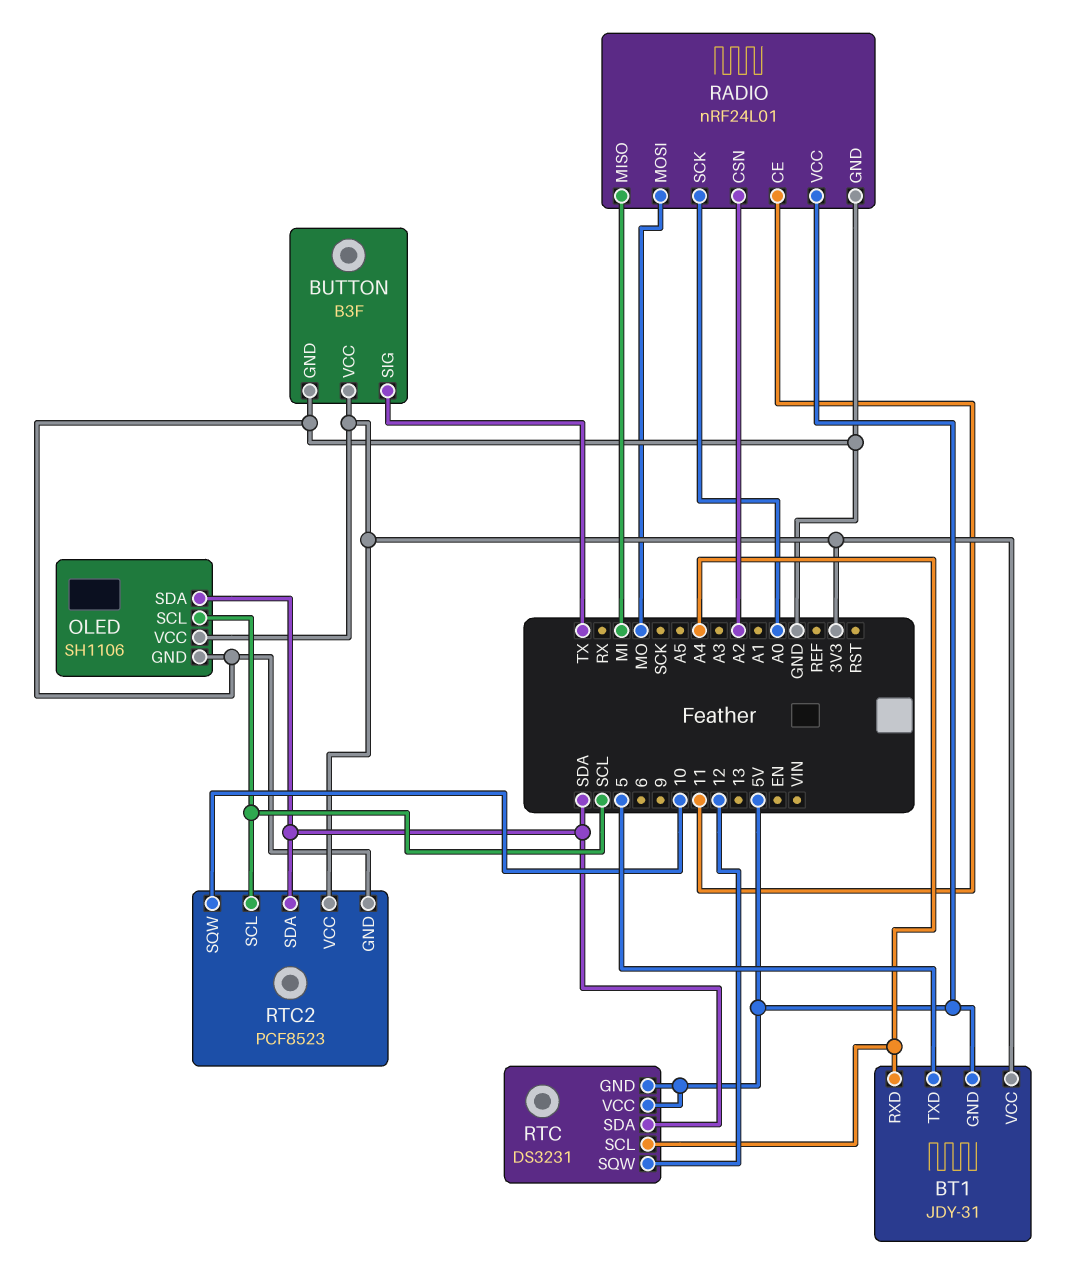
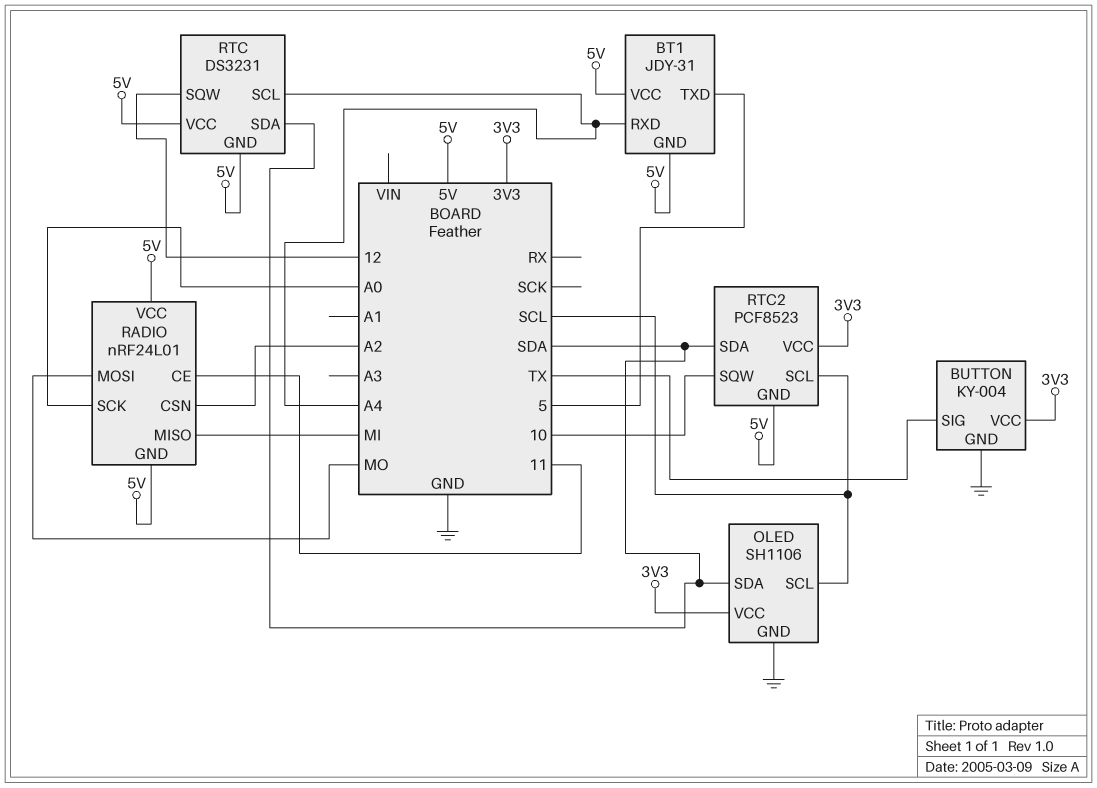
BT1 pin VCC: 3V3 -> 5V
BUTTON: B3F -> KY-004
RADIO pin GND: GND -> 5V
RTC2 pin GND: GND -> 5V

